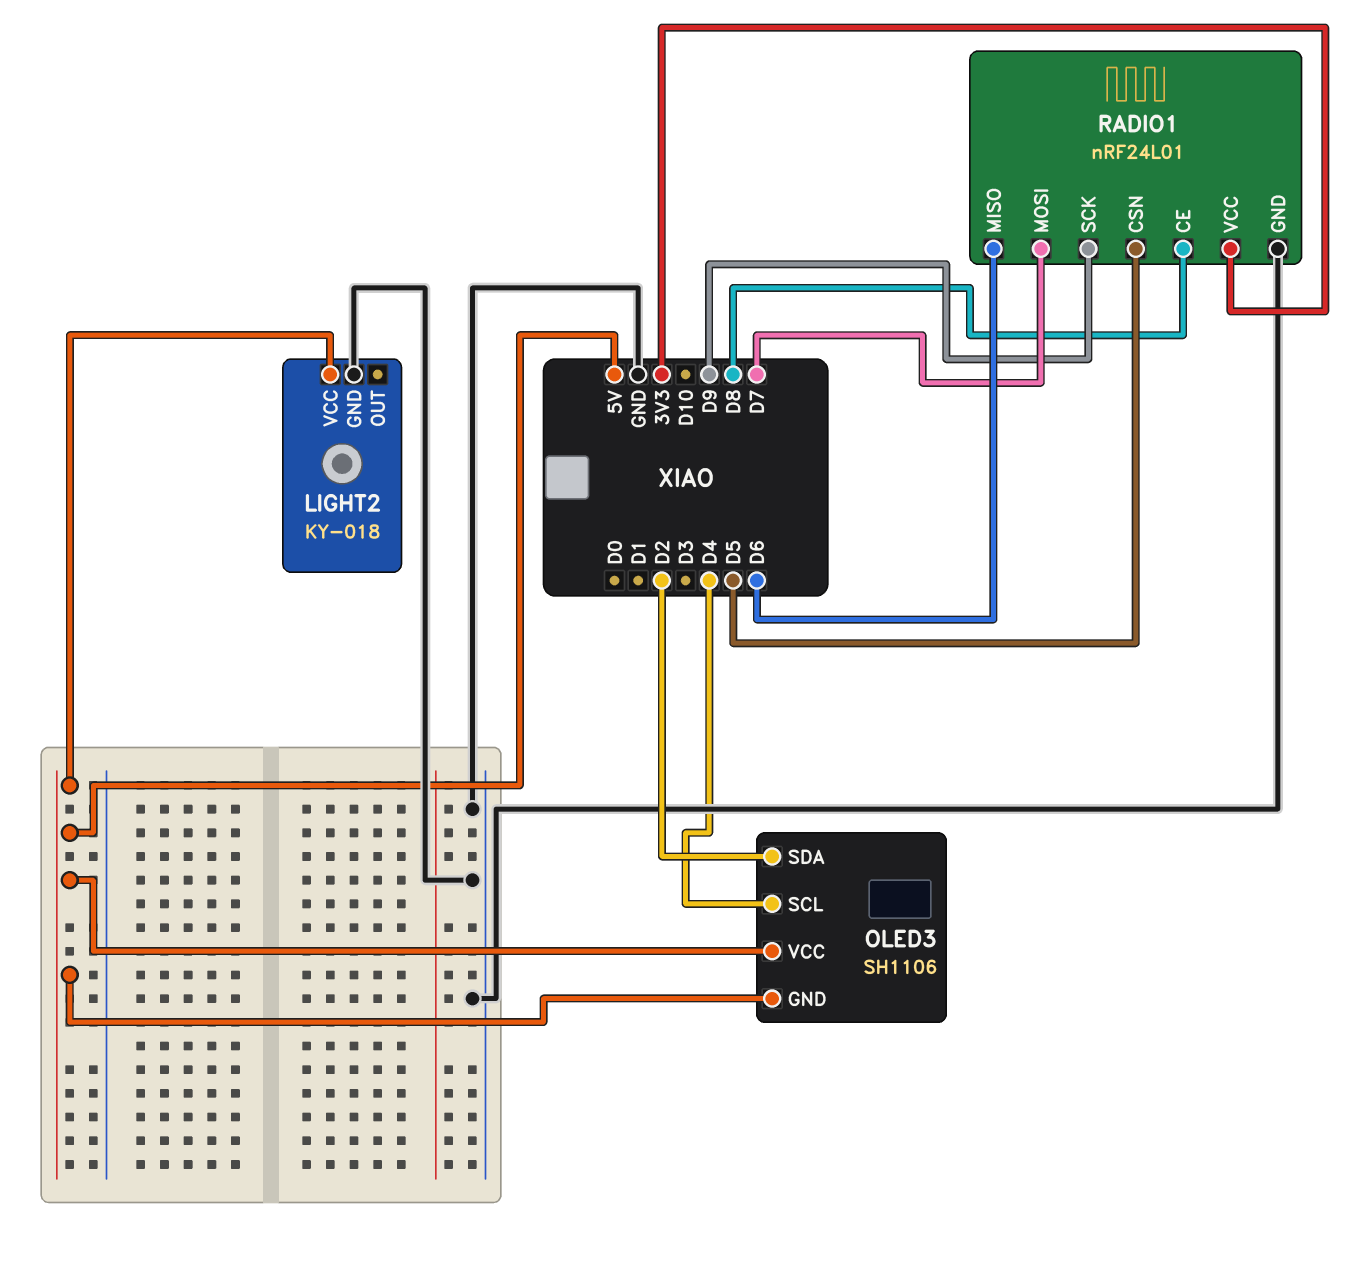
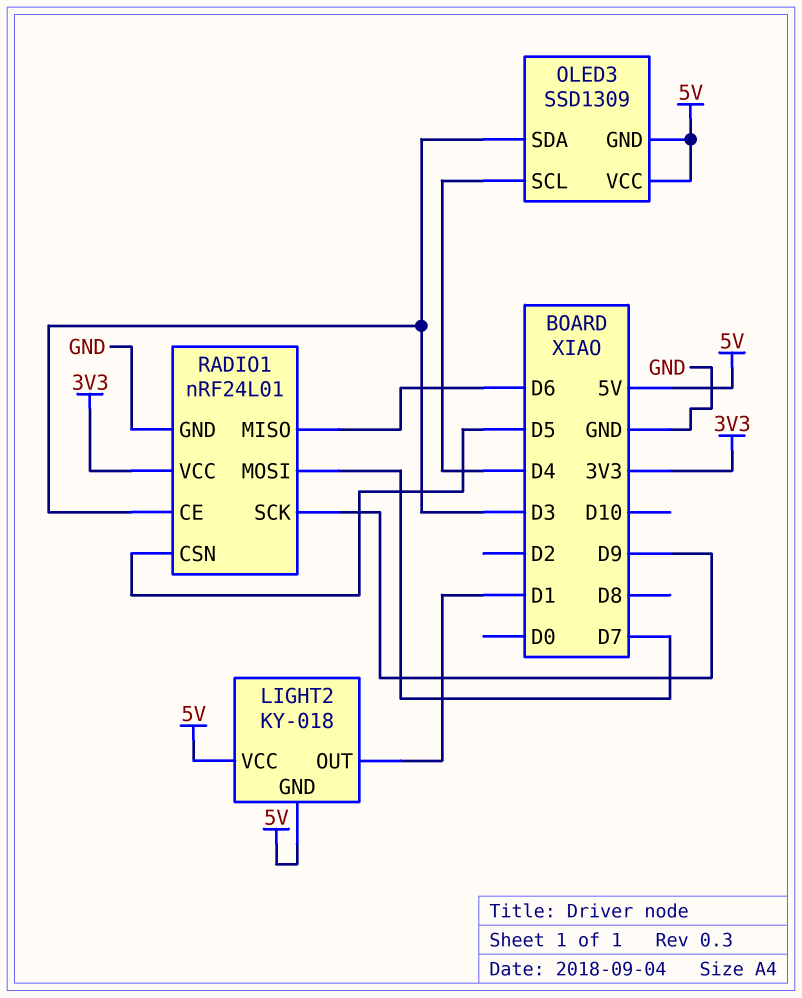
LIGHT2 pin GND: GND -> 5V
LIGHT2 pin OUT: none -> D1
OLED3: SH1106 -> SSD1309
OLED3 pin SDA: D2 -> D3
RADIO1 pin CE: D8 -> D3

